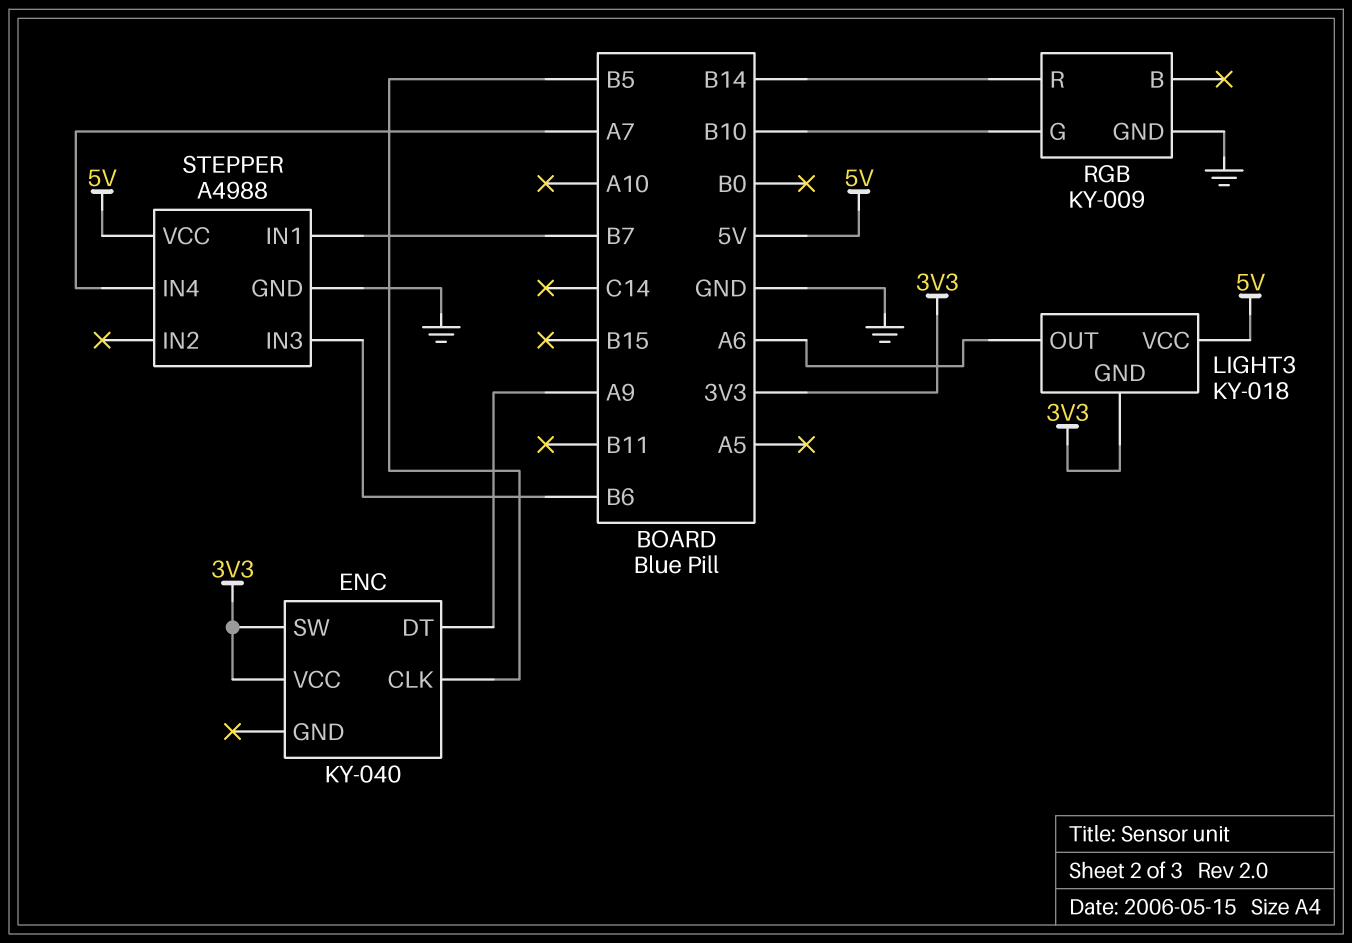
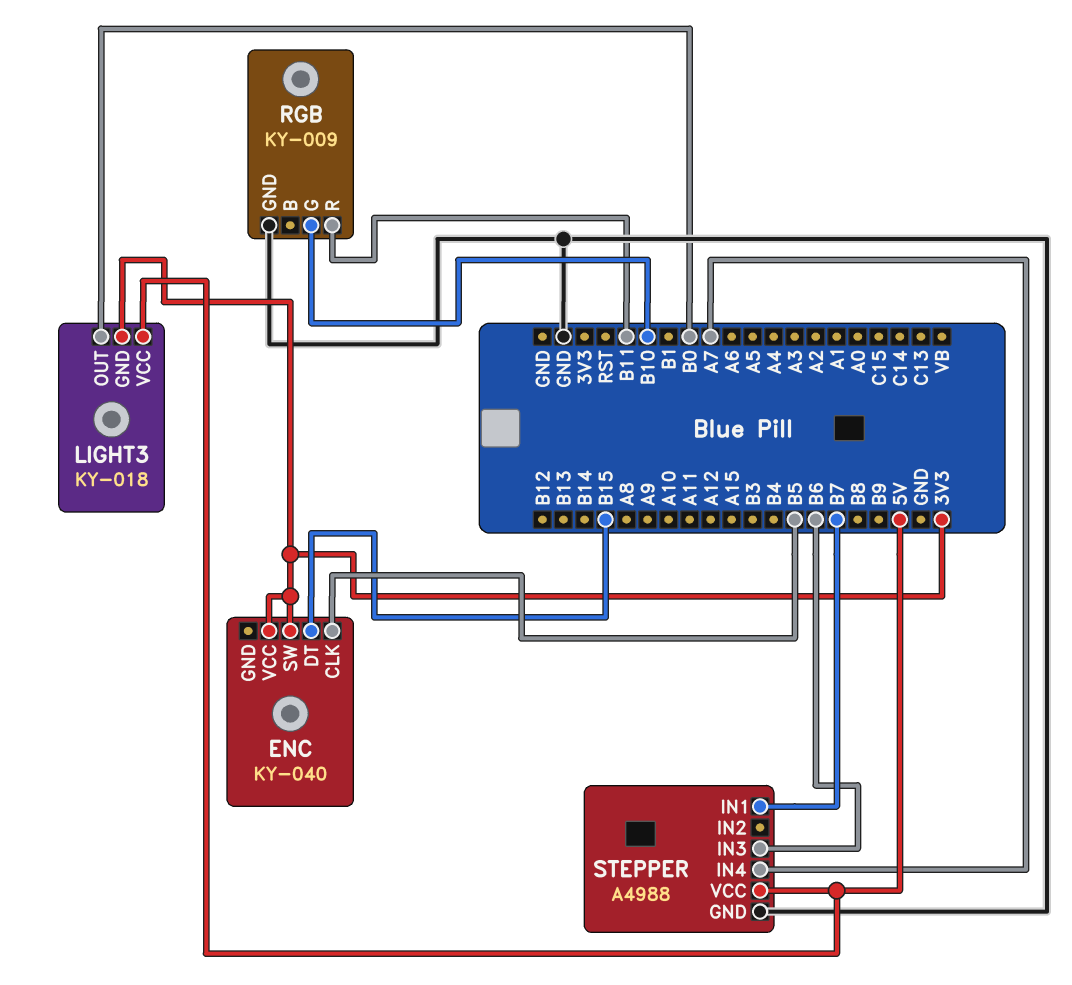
ENC pin DT: A9 -> B15
LIGHT3 pin OUT: A6 -> B0
RGB pin R: B14 -> B11

